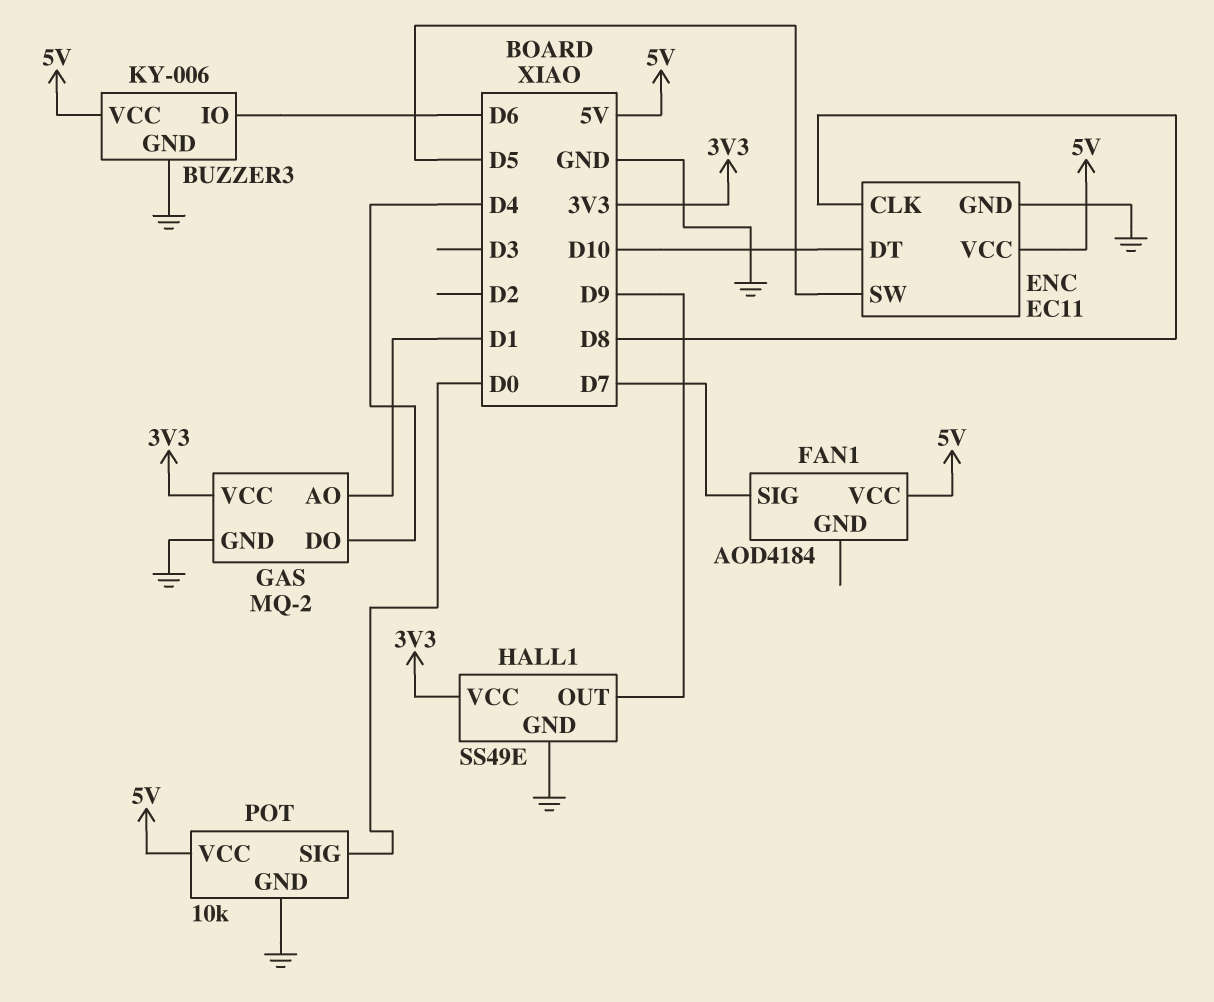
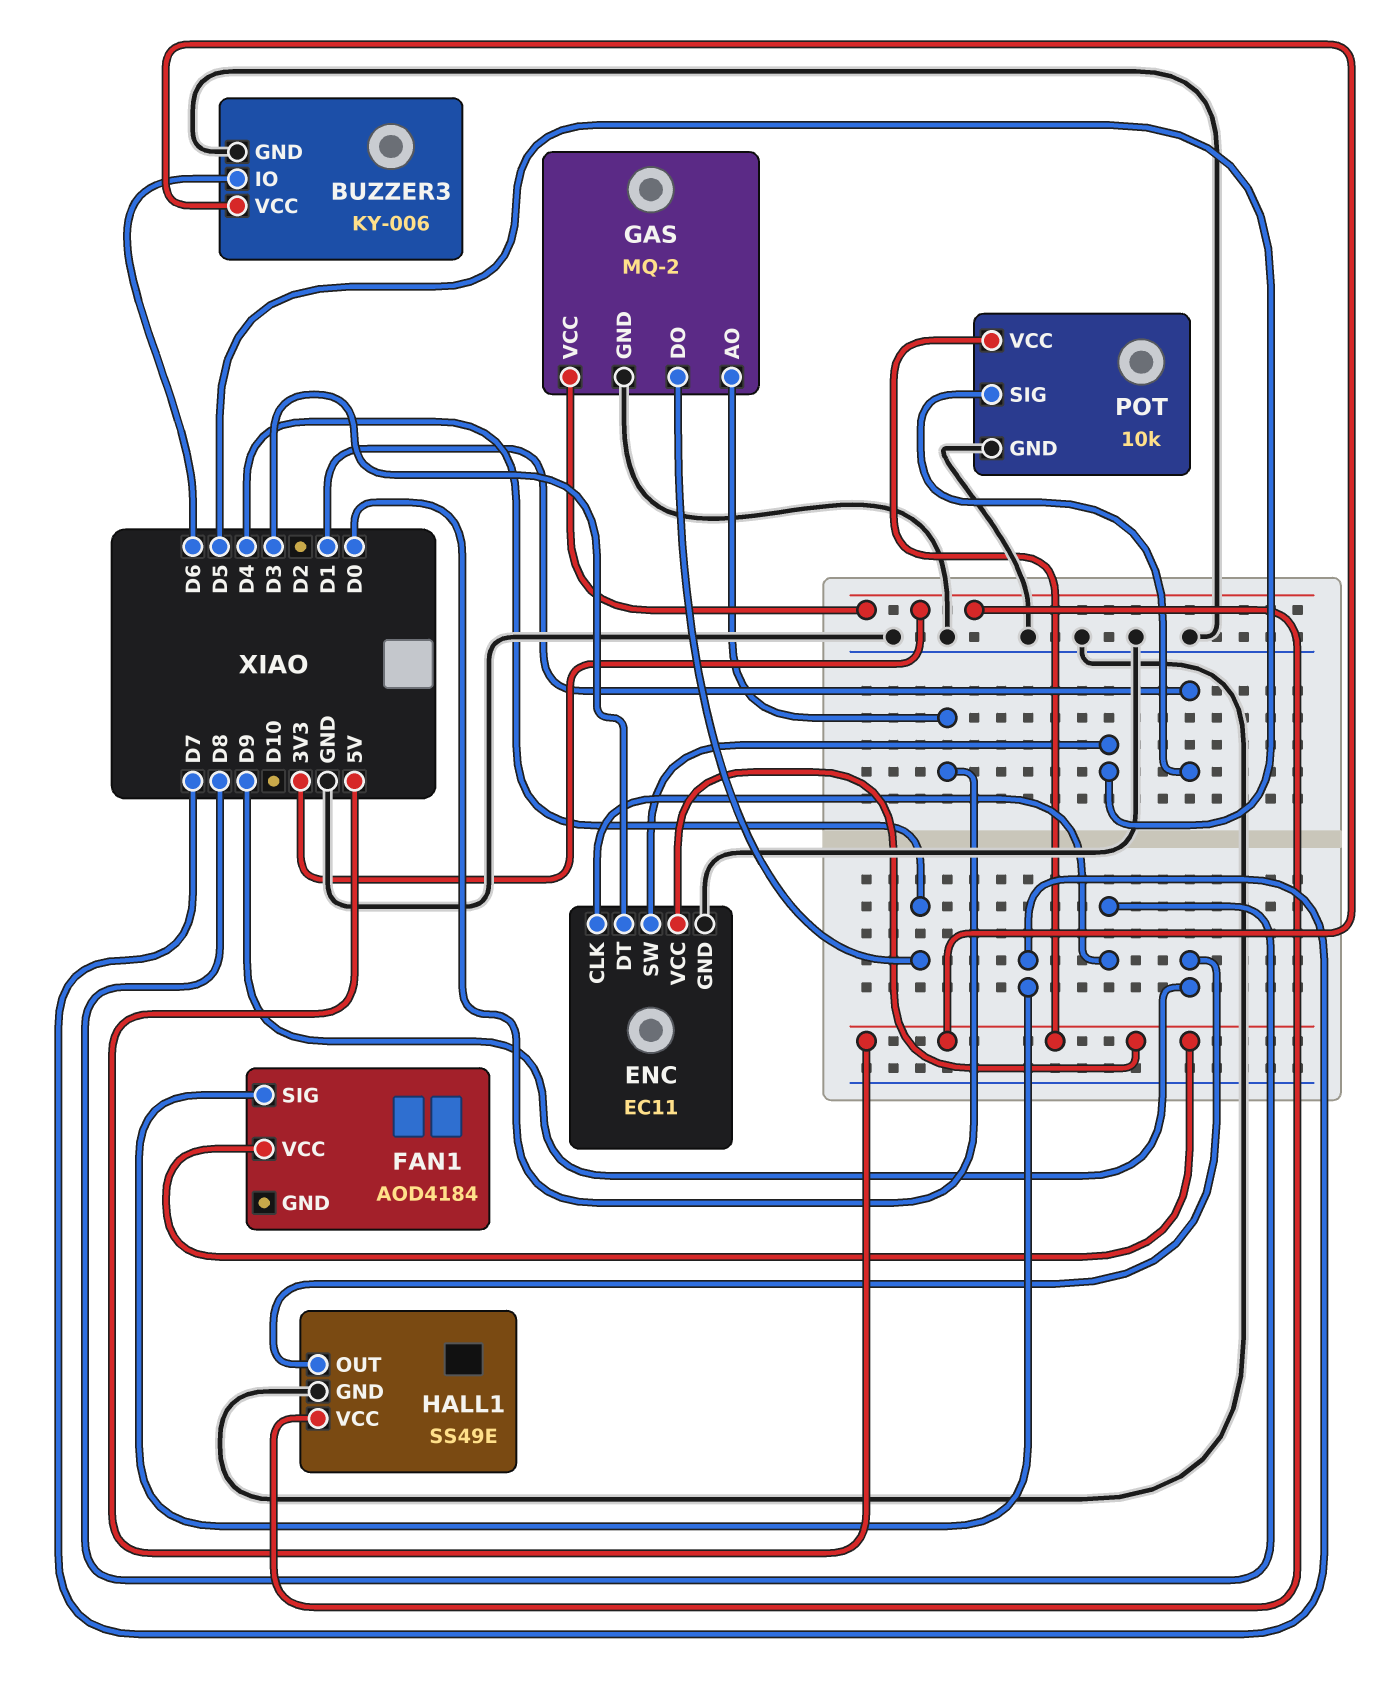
ENC pin DT: D10 -> D3
GAS pin AO: D1 -> D0
POT pin SIG: D0 -> D1

